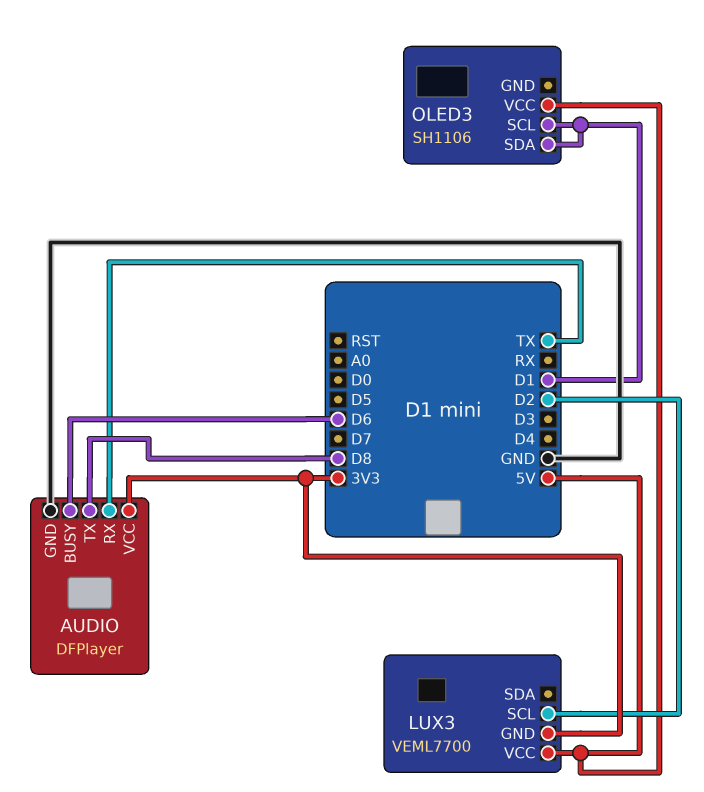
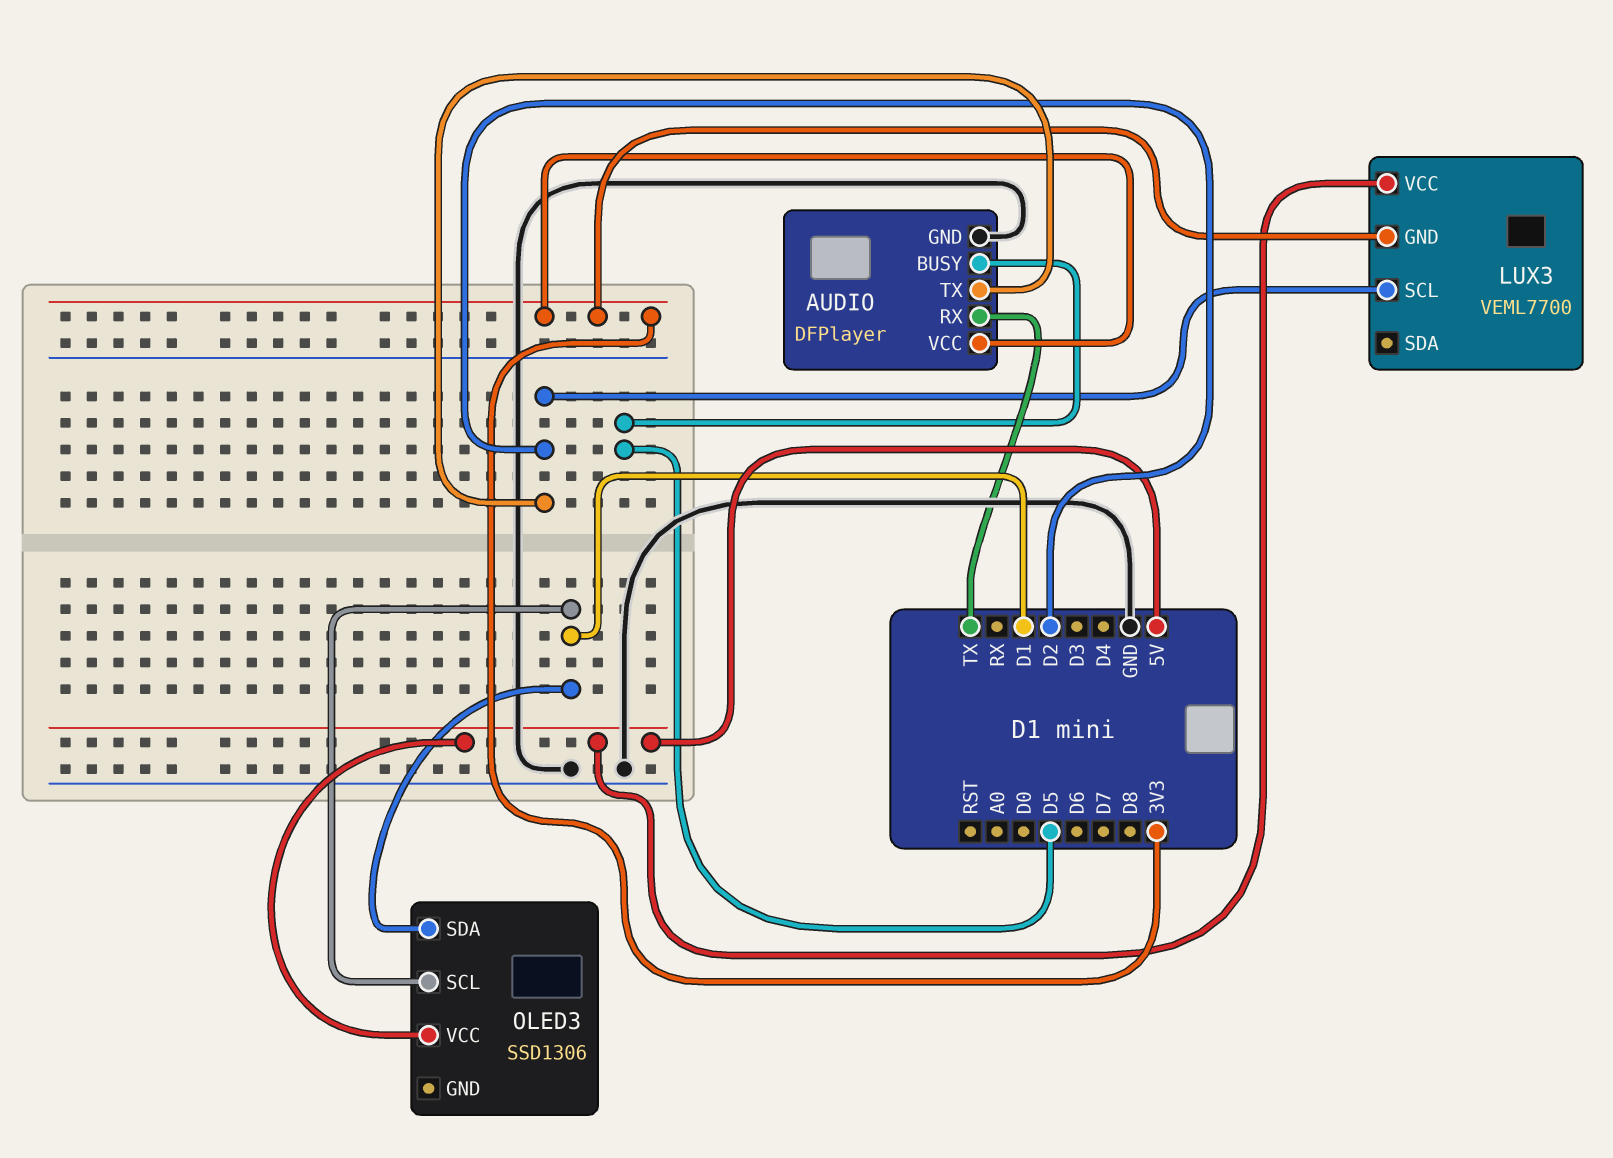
AUDIO pin BUSY: D6 -> D5
AUDIO pin TX: D8 -> D2
OLED3: SH1106 -> SSD1306

